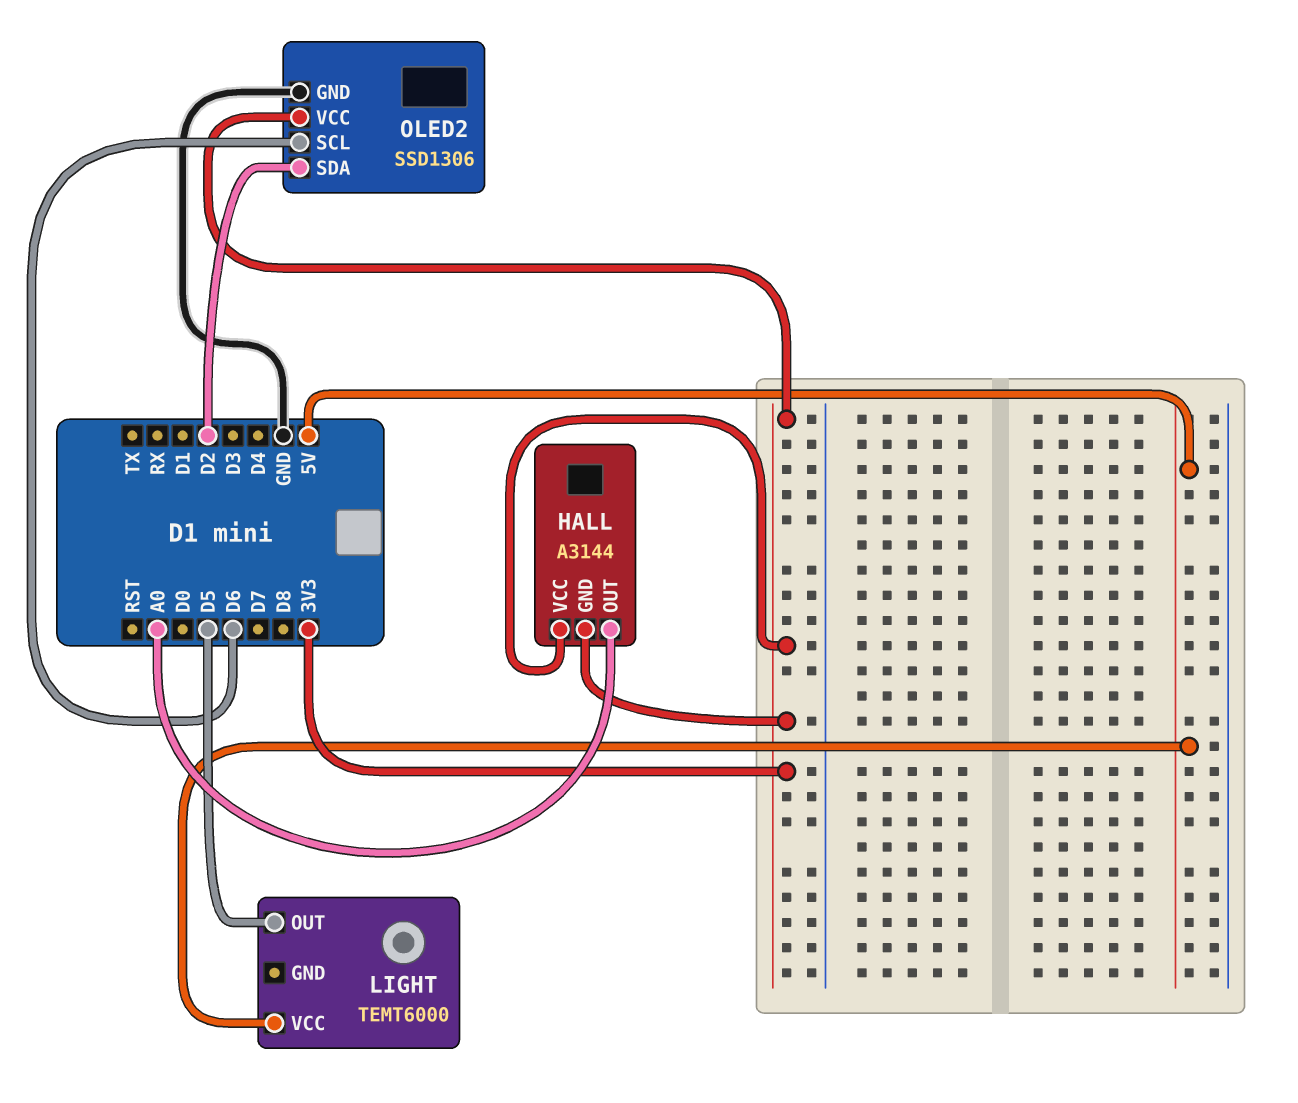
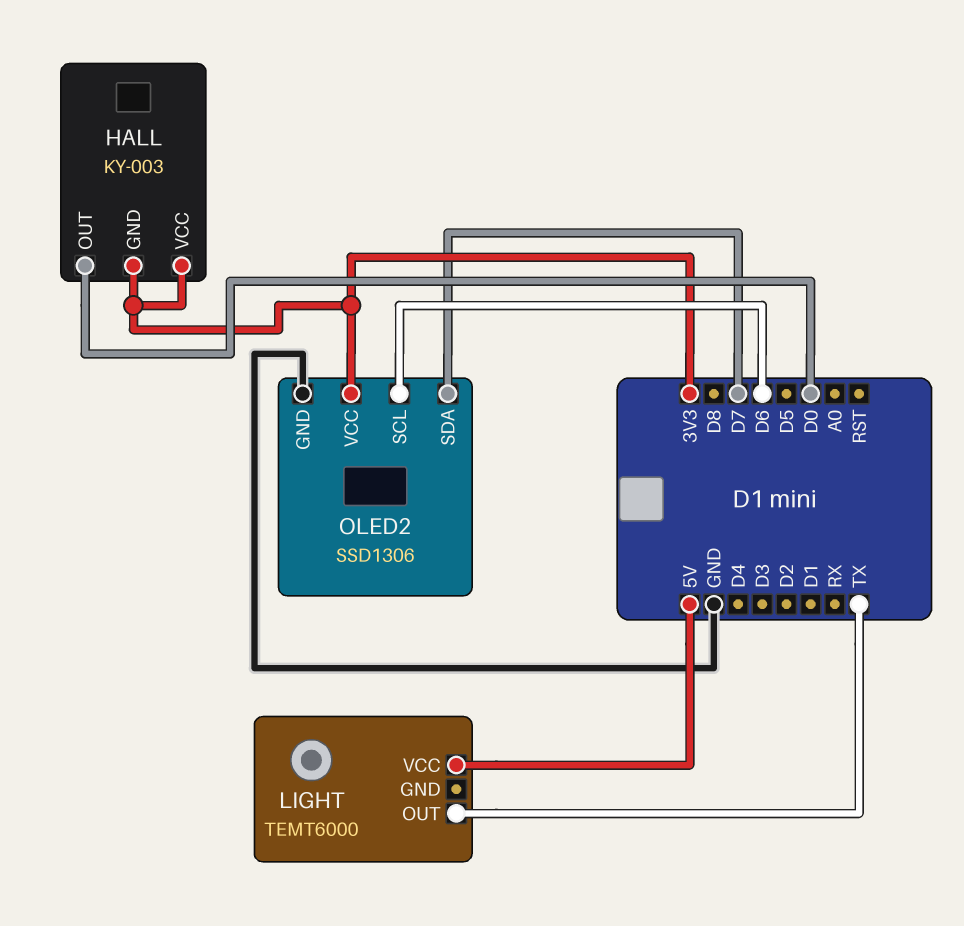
HALL: A3144 -> KY-003
HALL pin OUT: A0 -> D0
LIGHT pin OUT: D5 -> TX
OLED2 pin SDA: D2 -> D7

